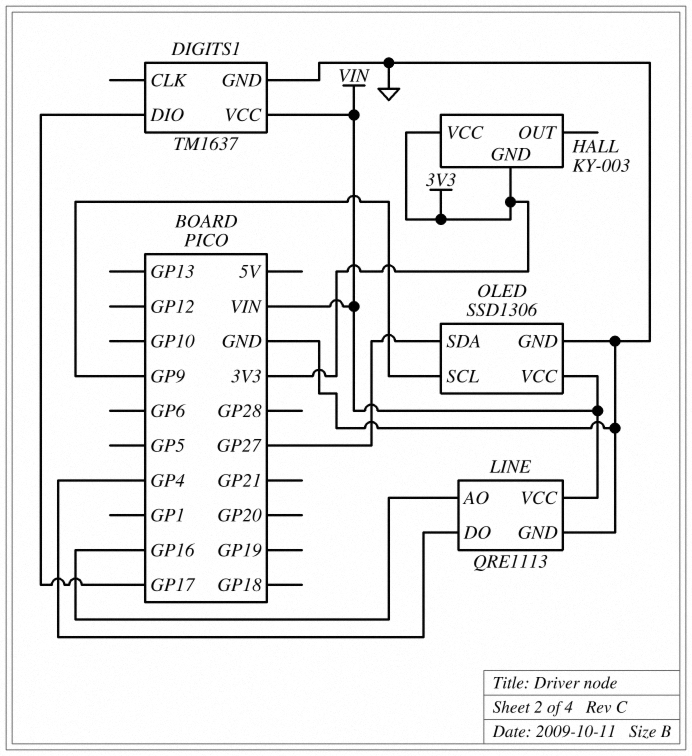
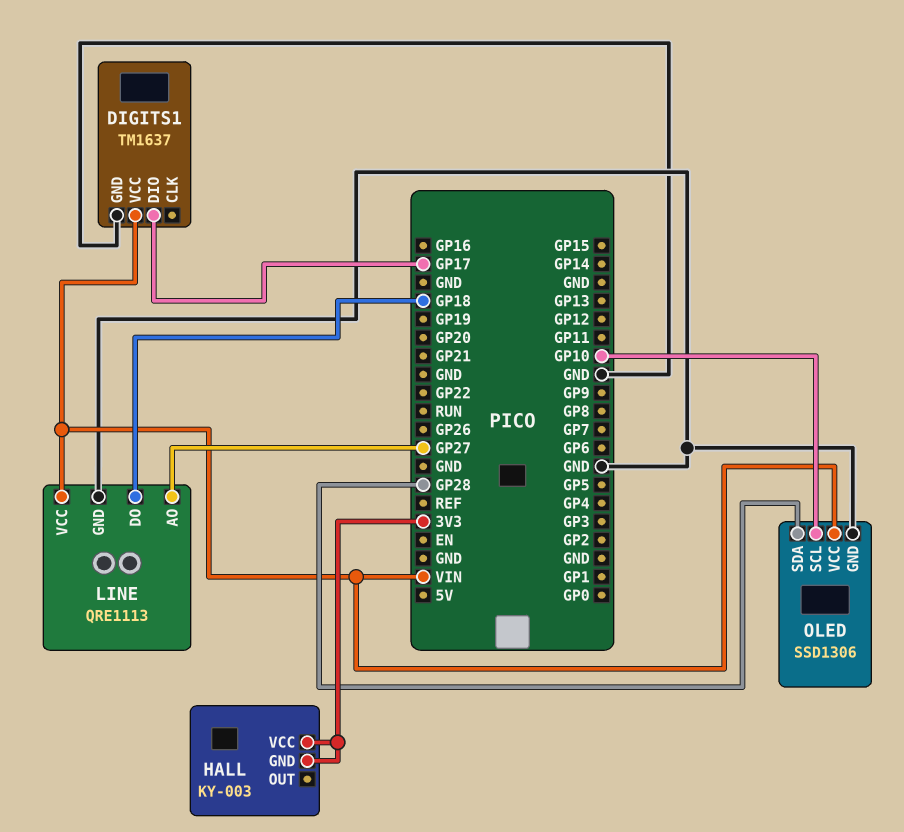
LINE pin AO: GP16 -> GP27
LINE pin DO: GP4 -> GP18
OLED pin SCL: GP9 -> GP10
OLED pin SDA: GP27 -> GP28

